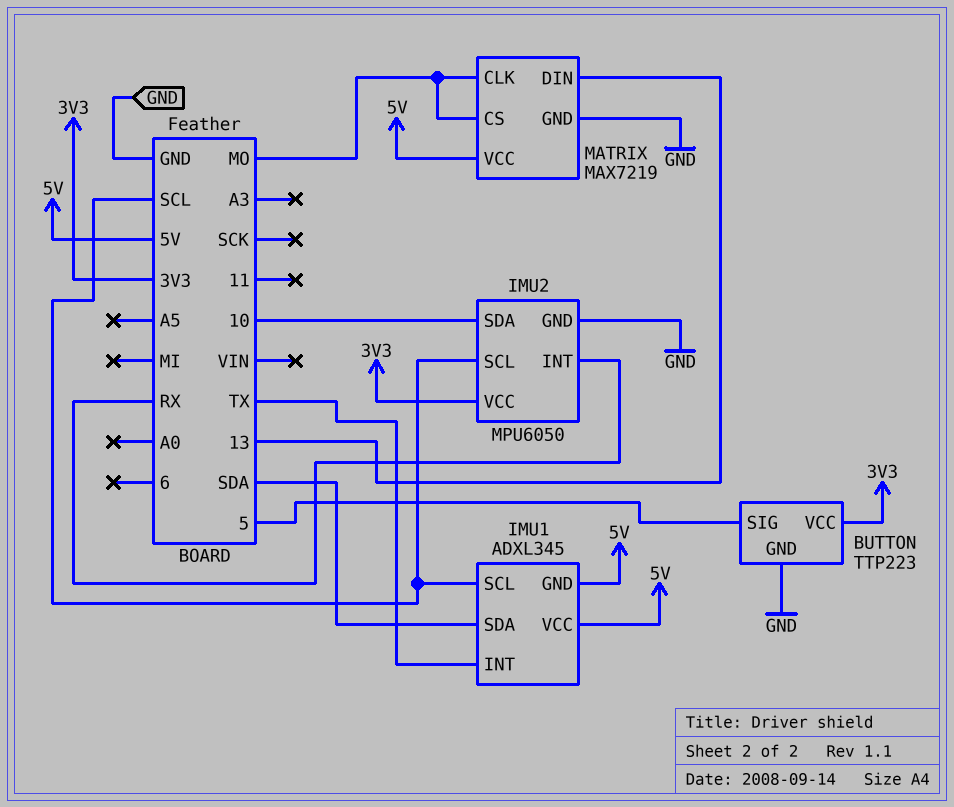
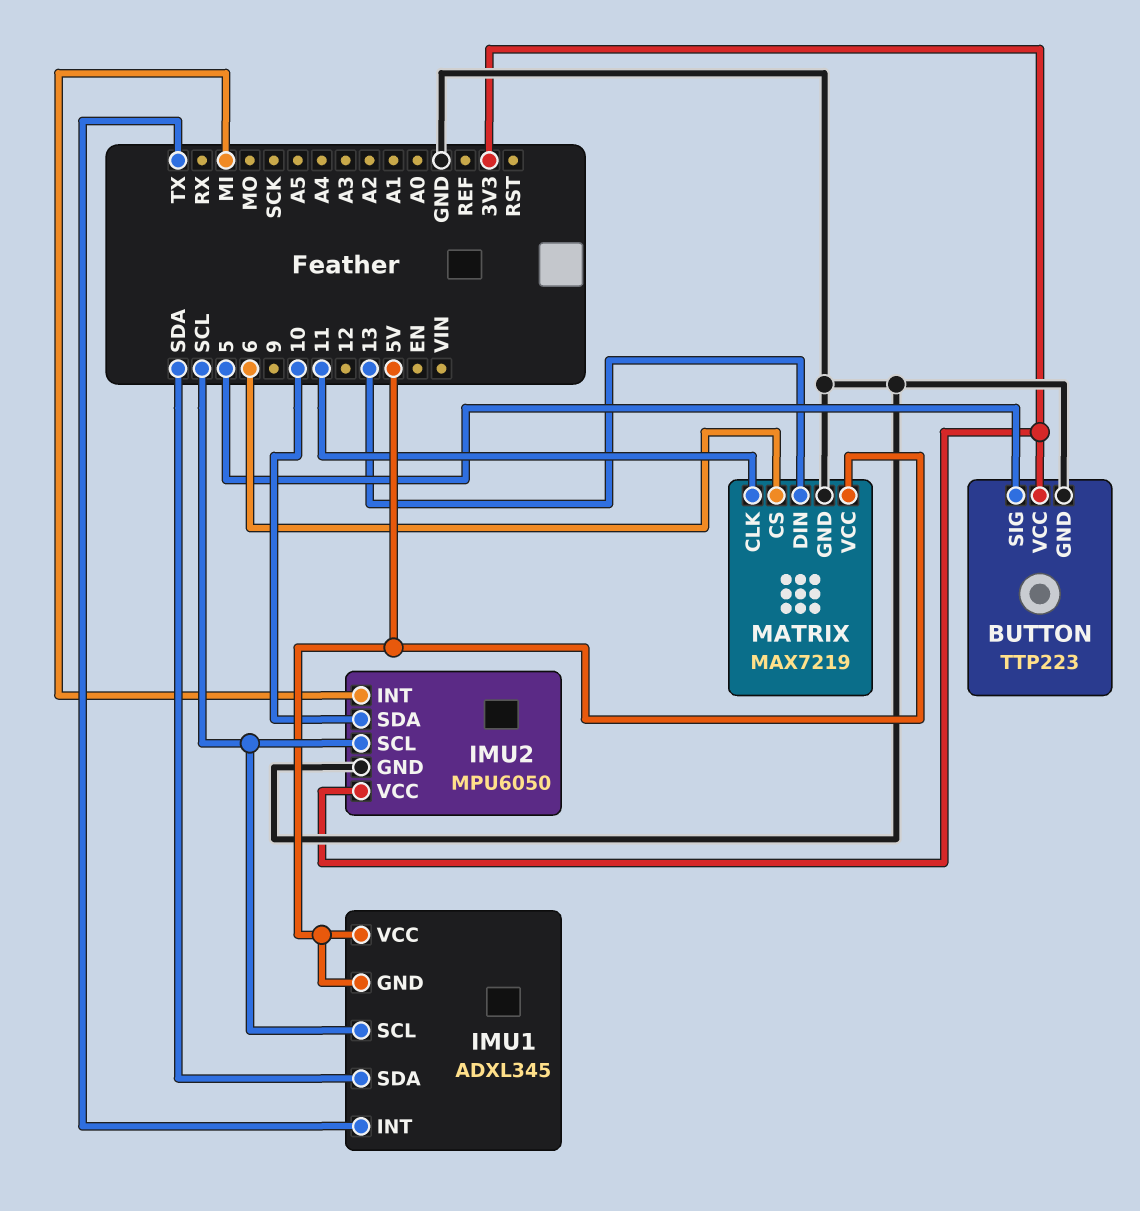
IMU2 pin INT: RX -> MI
MATRIX pin CLK: MO -> 11
MATRIX pin CS: MO -> 6

